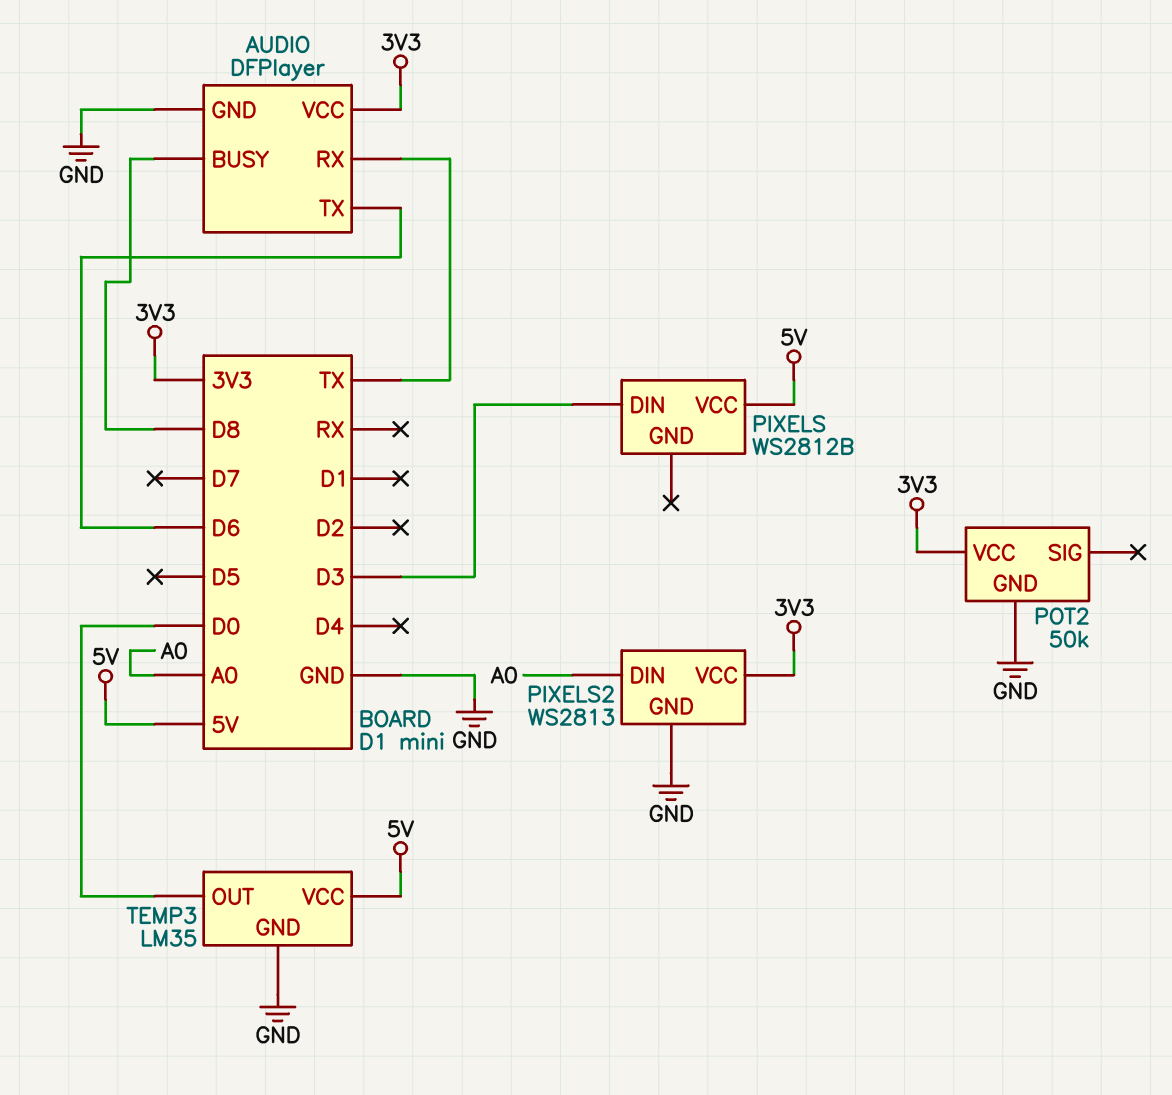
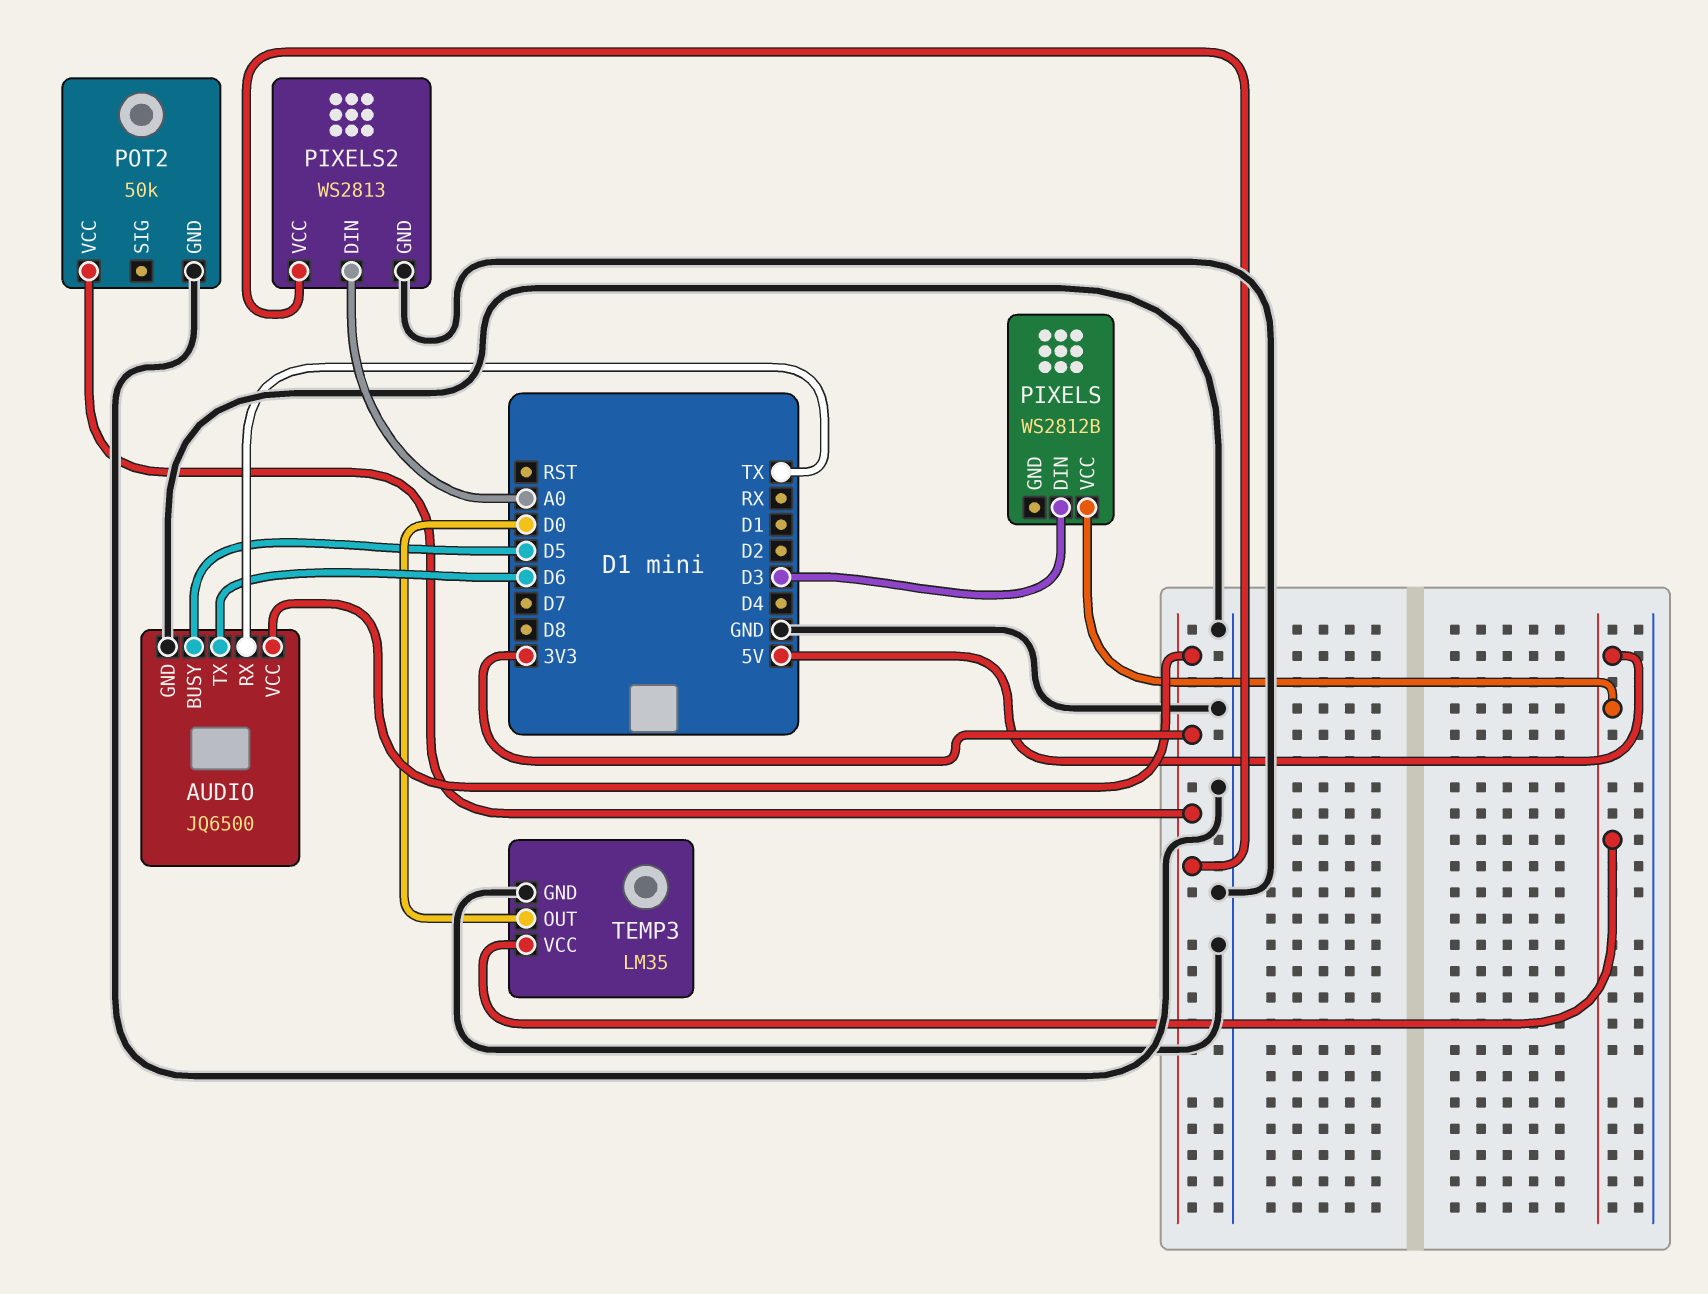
AUDIO: DFPlayer -> JQ6500
AUDIO pin BUSY: D8 -> D5

